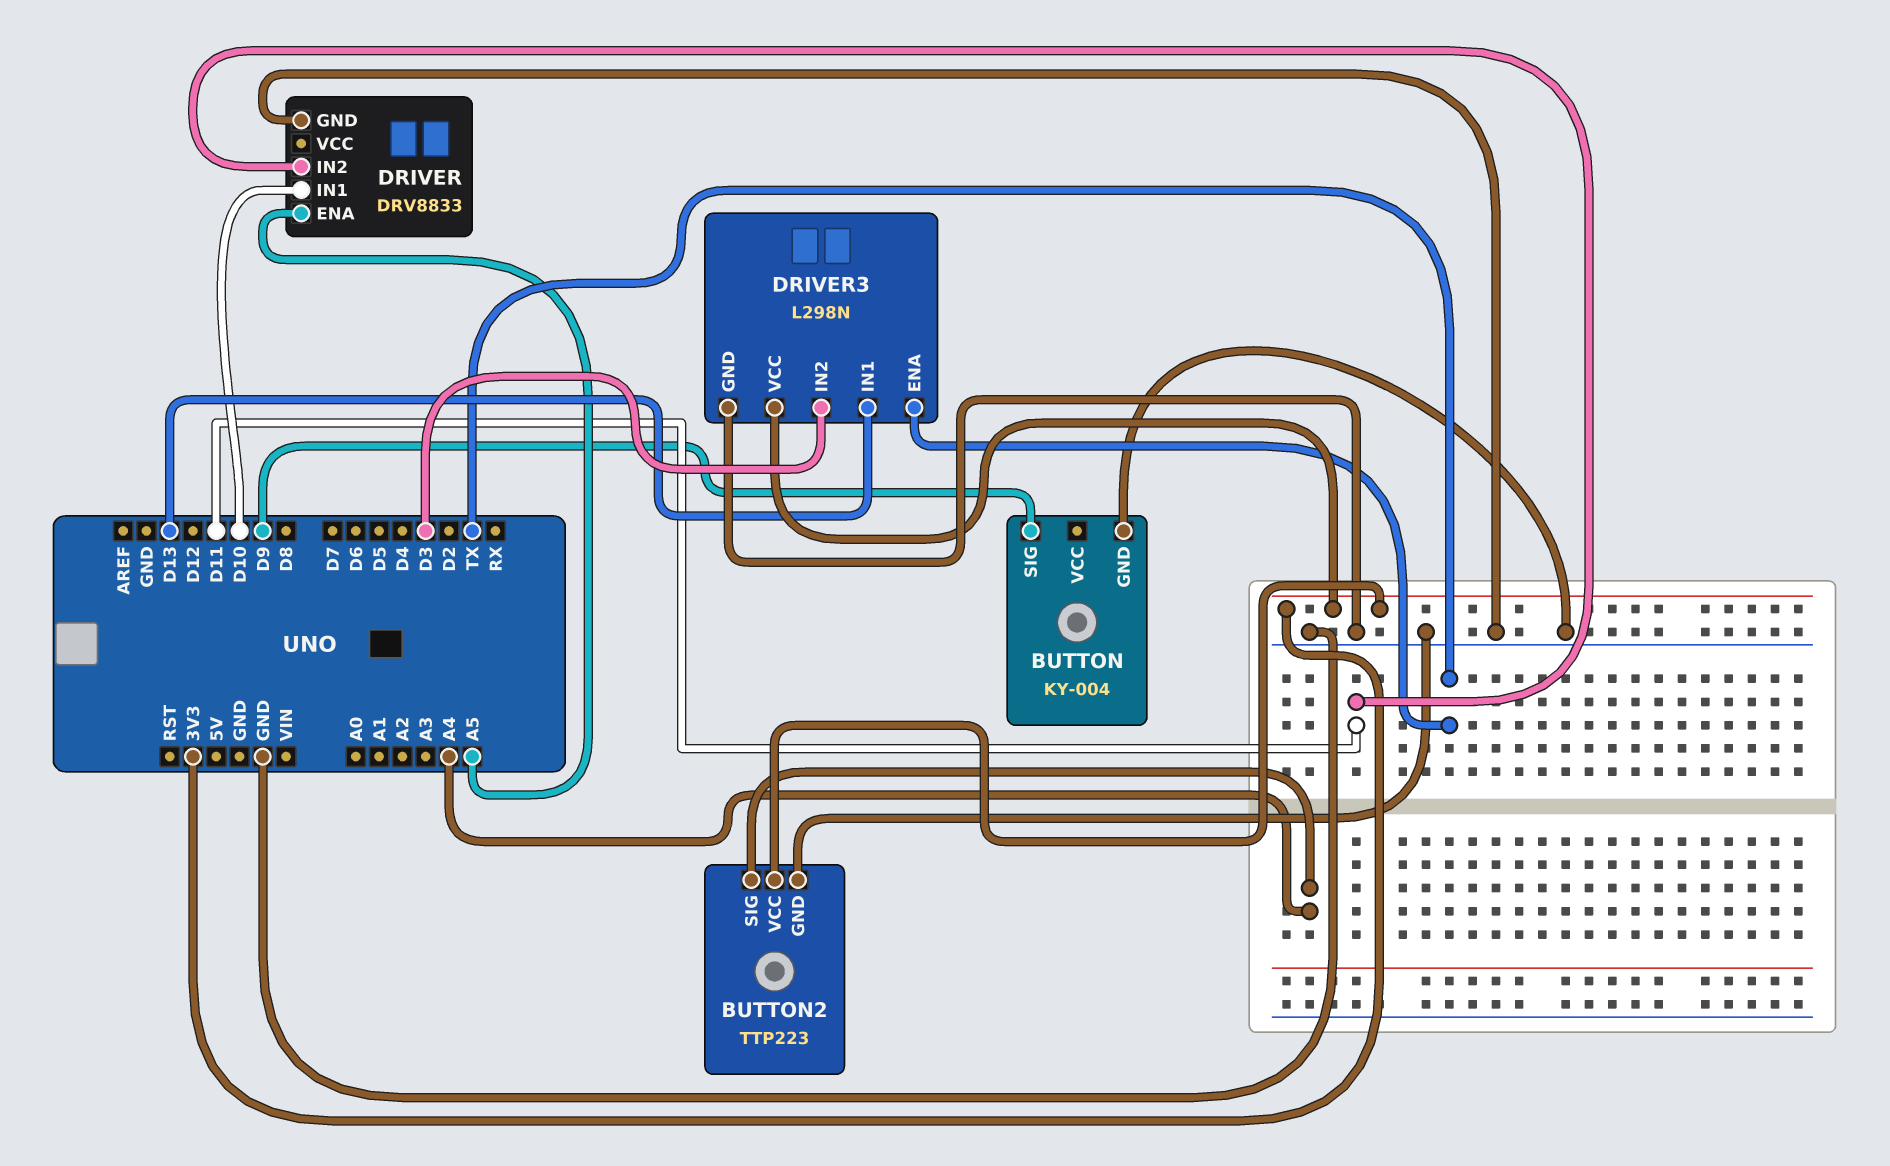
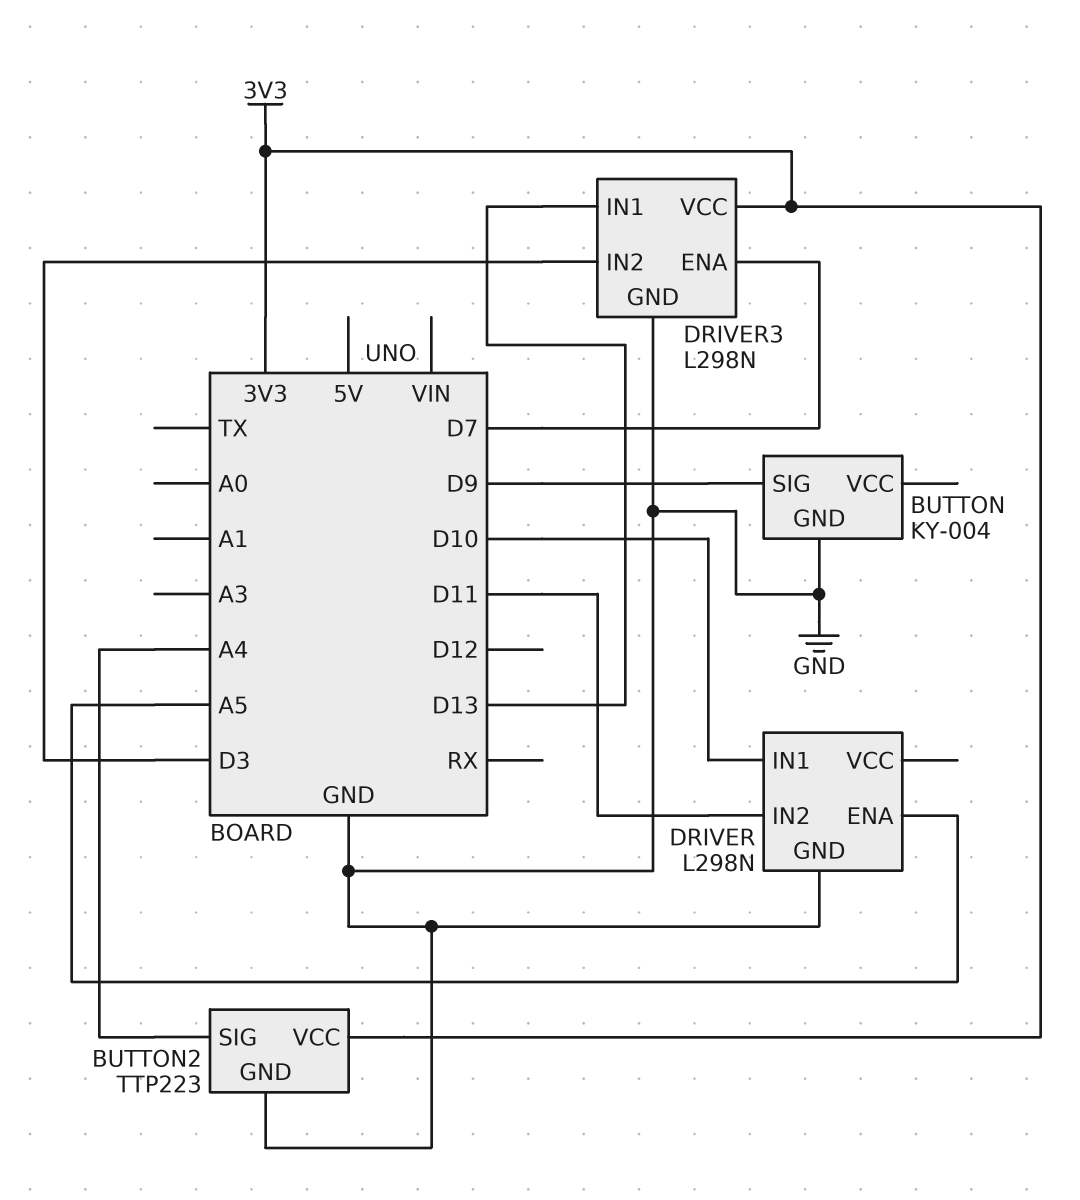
DRIVER: DRV8833 -> L298N
DRIVER3 pin ENA: TX -> D7

